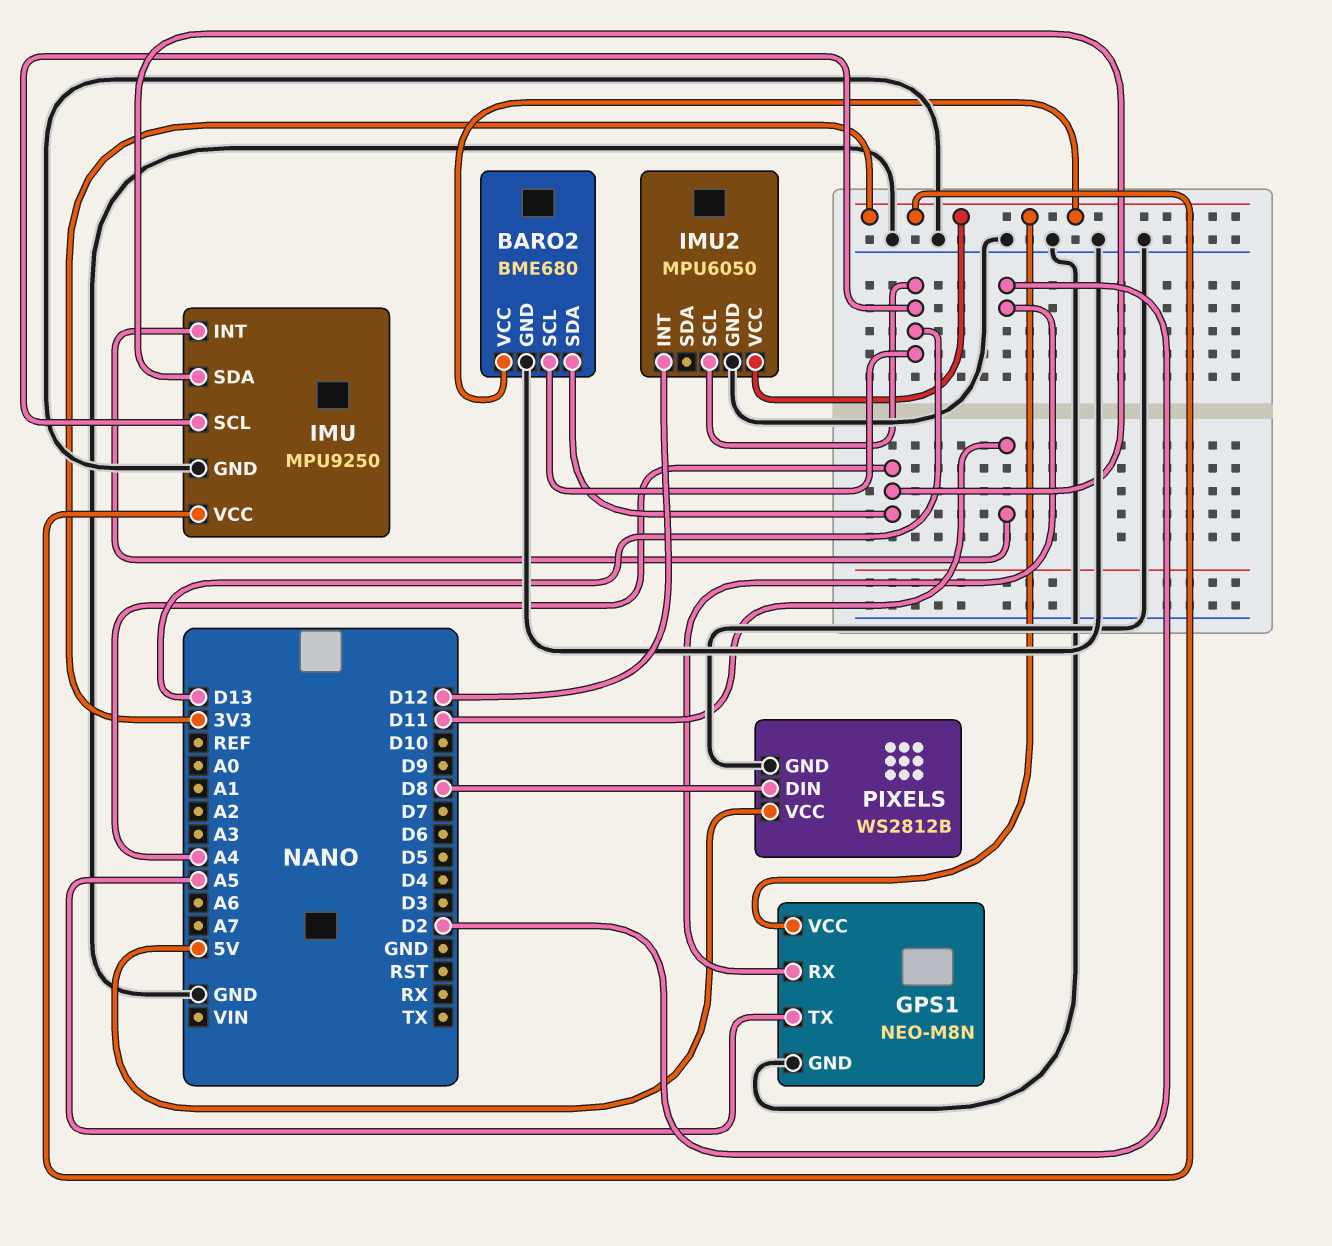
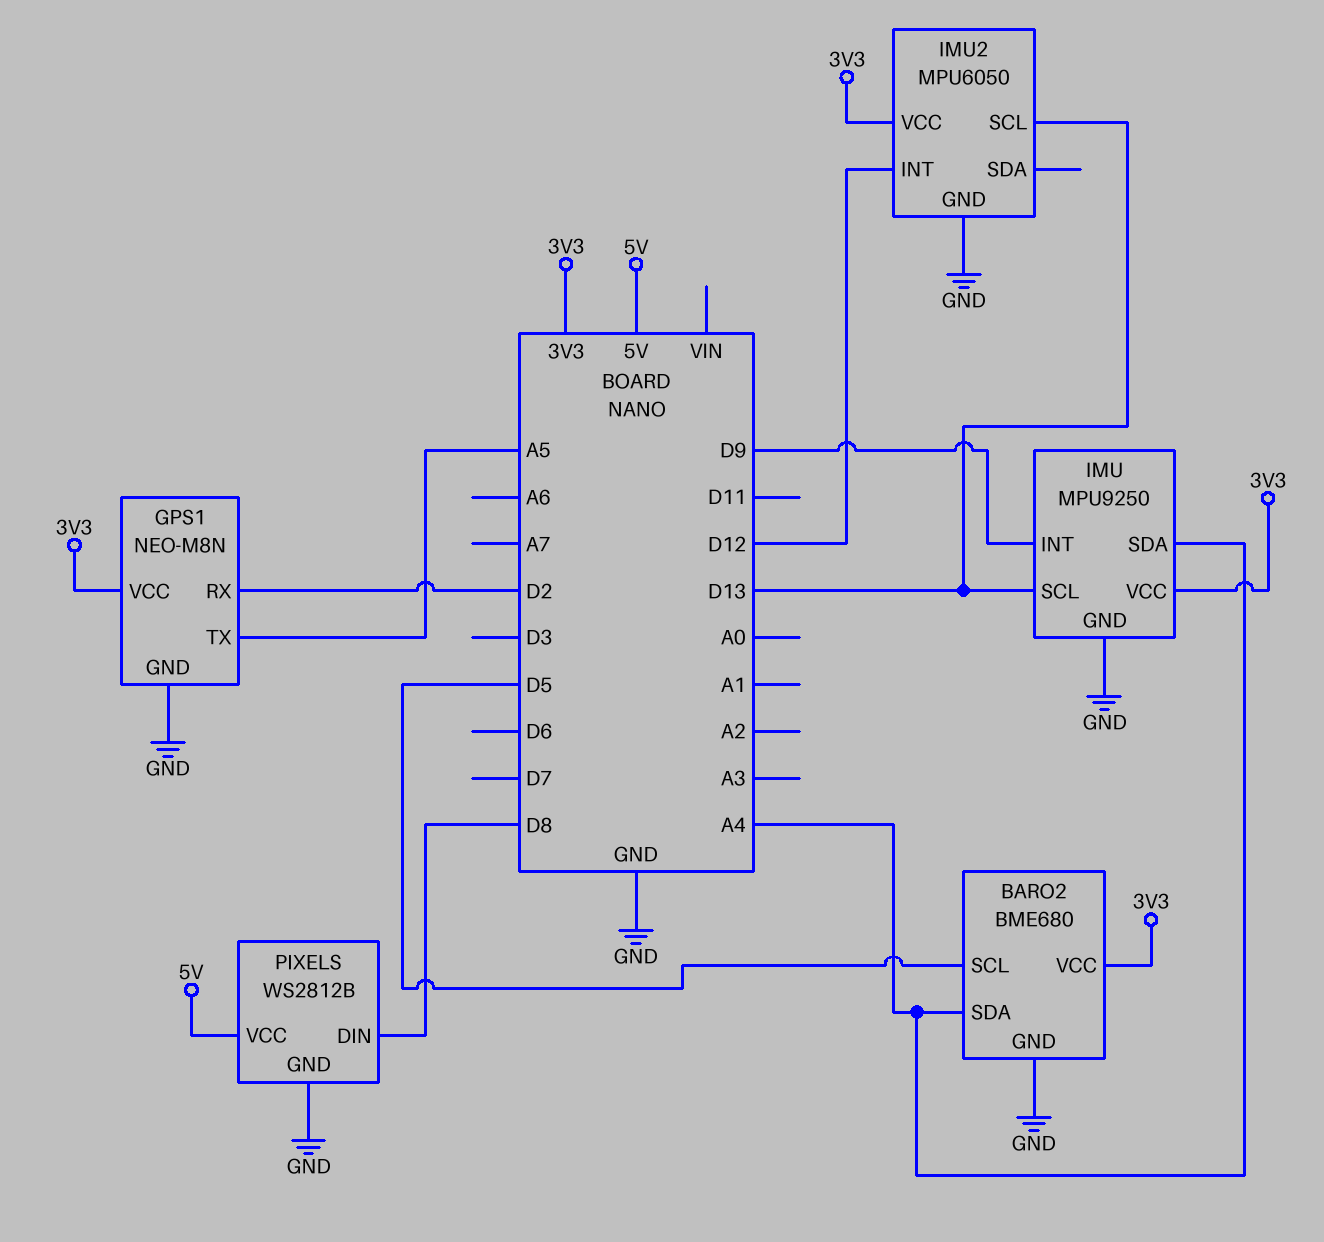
BARO2 pin SCL: D13 -> D5
IMU pin INT: D11 -> D9

